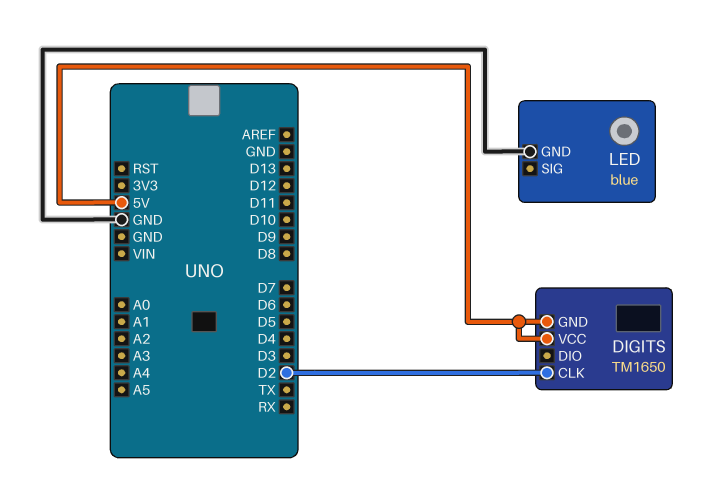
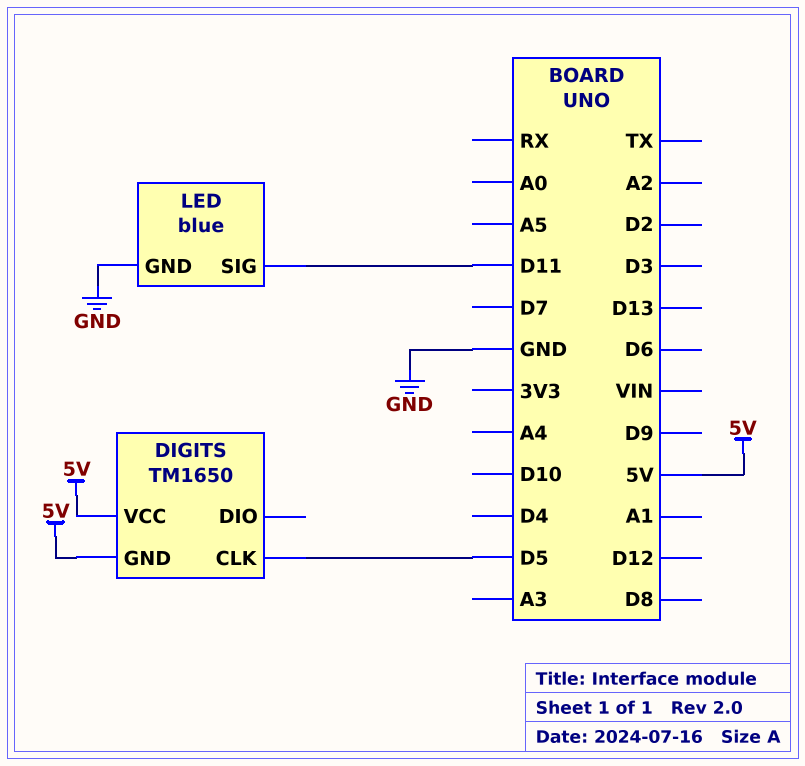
DIGITS pin CLK: D2 -> D5
LED pin SIG: none -> D11

